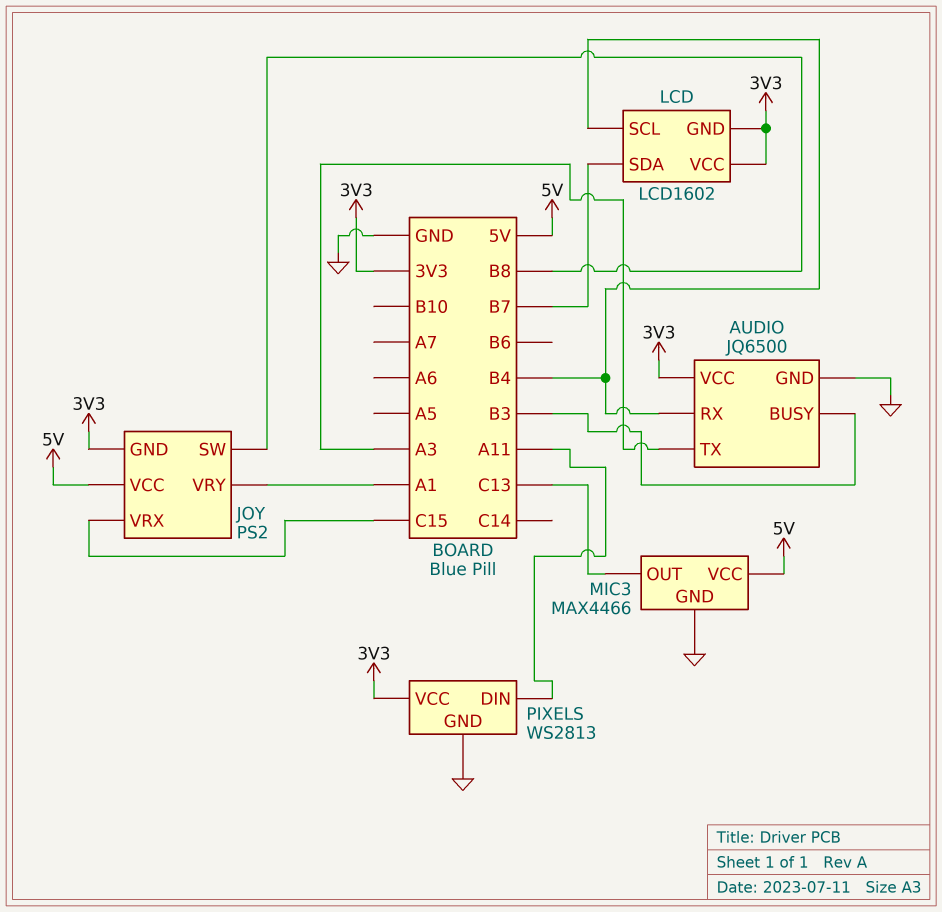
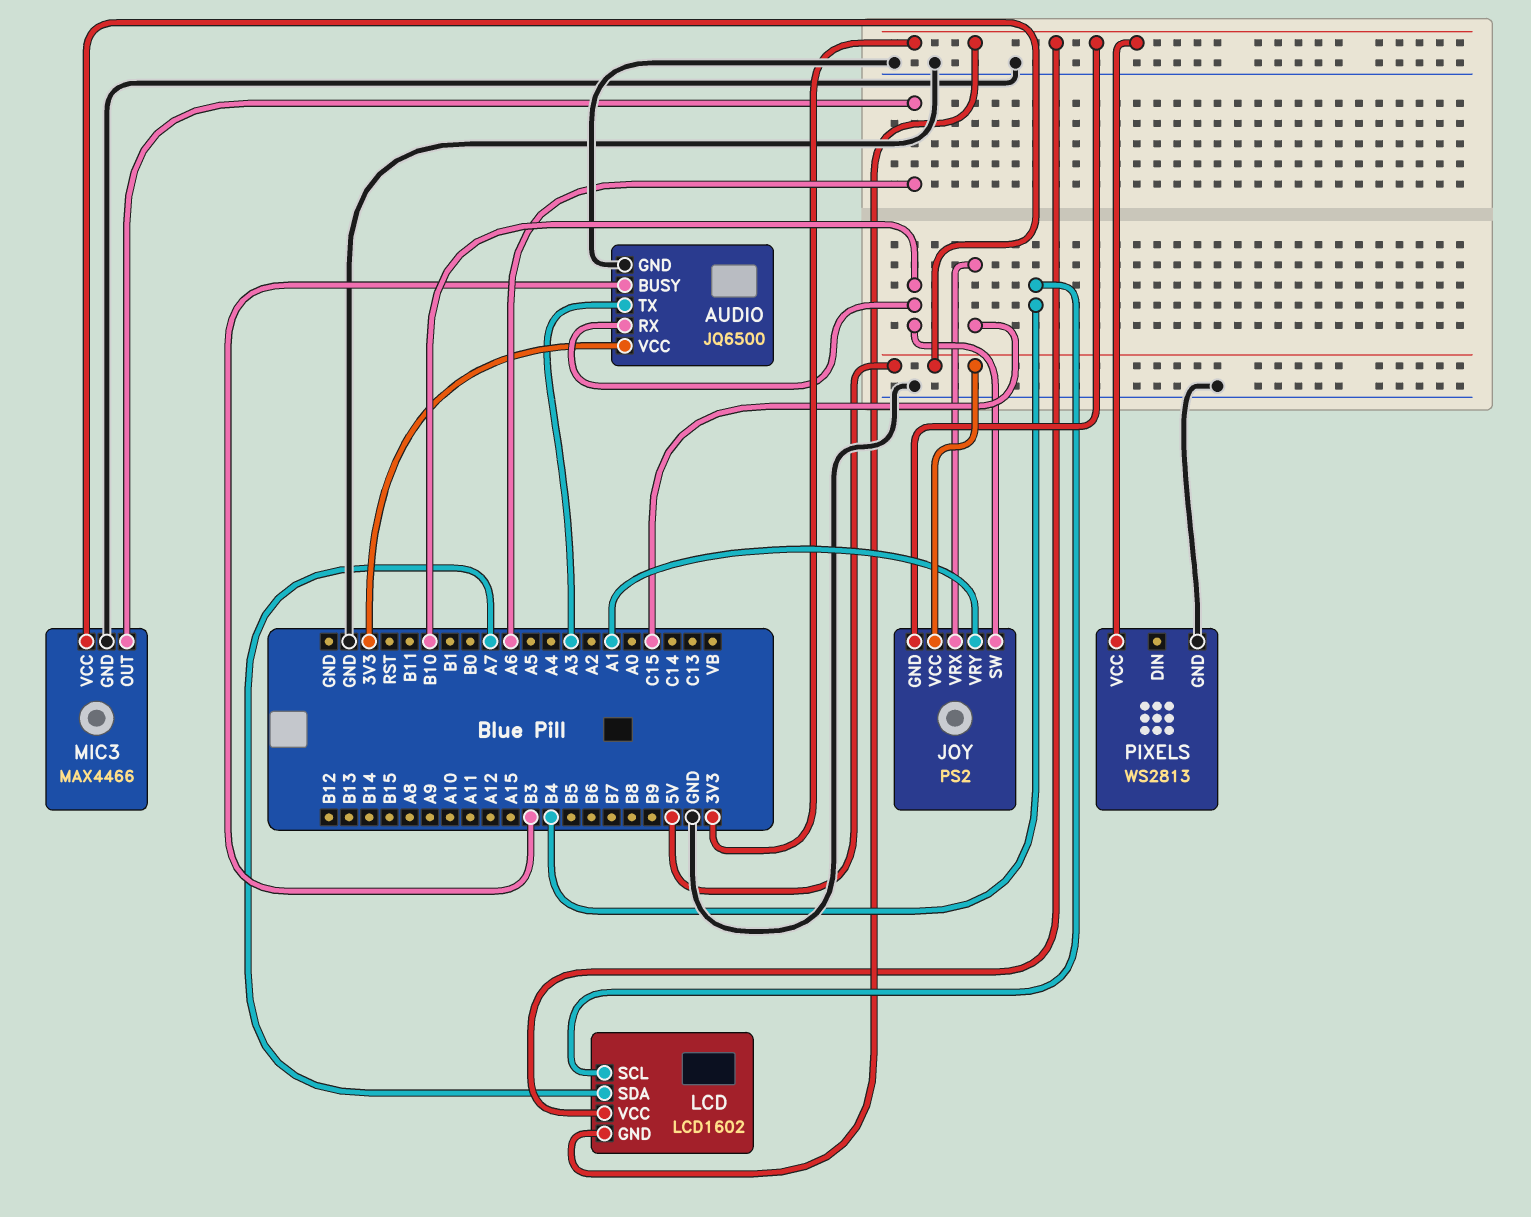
AUDIO pin RX: B4 -> B10
JOY pin SW: B8 -> B10
LCD pin SDA: B7 -> A7
MIC3 pin OUT: C13 -> A6
PIXELS pin DIN: A11 -> none

